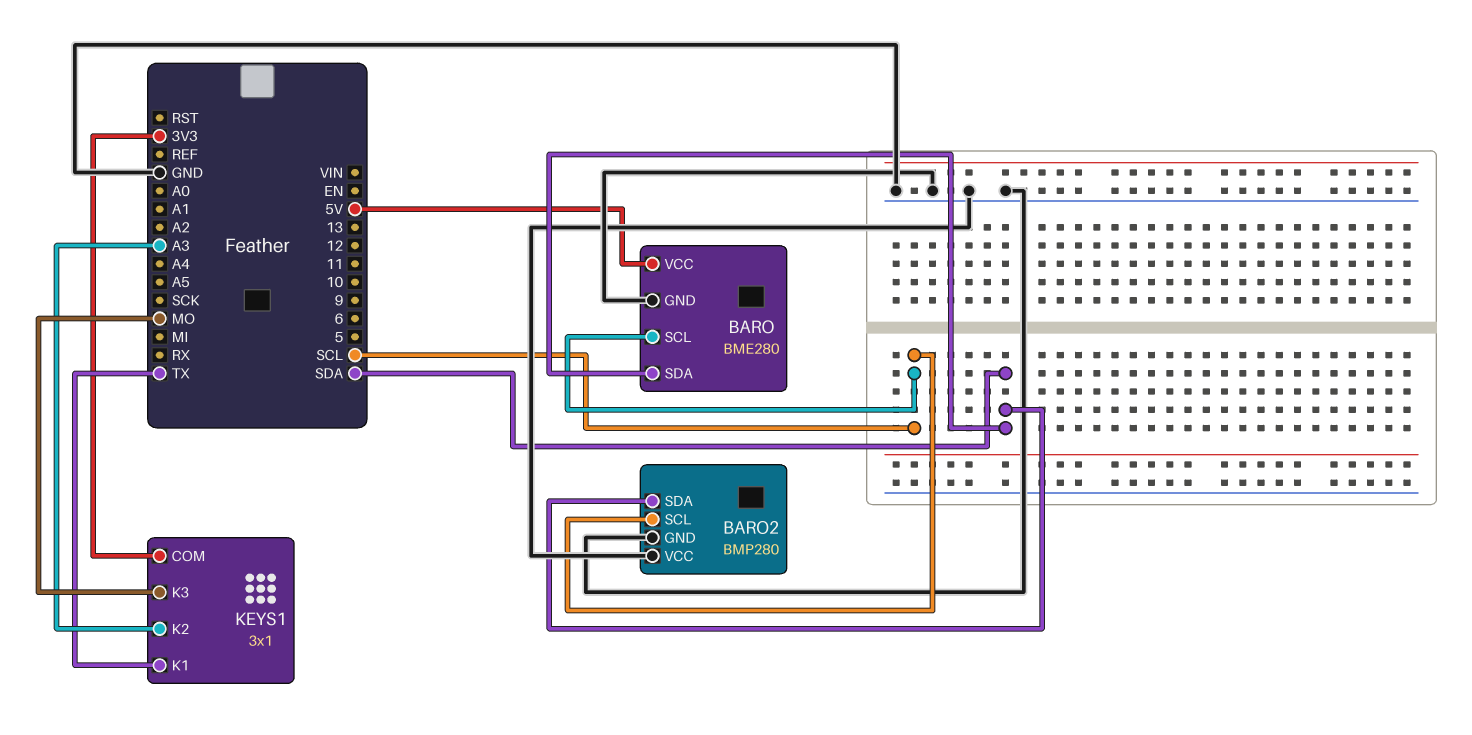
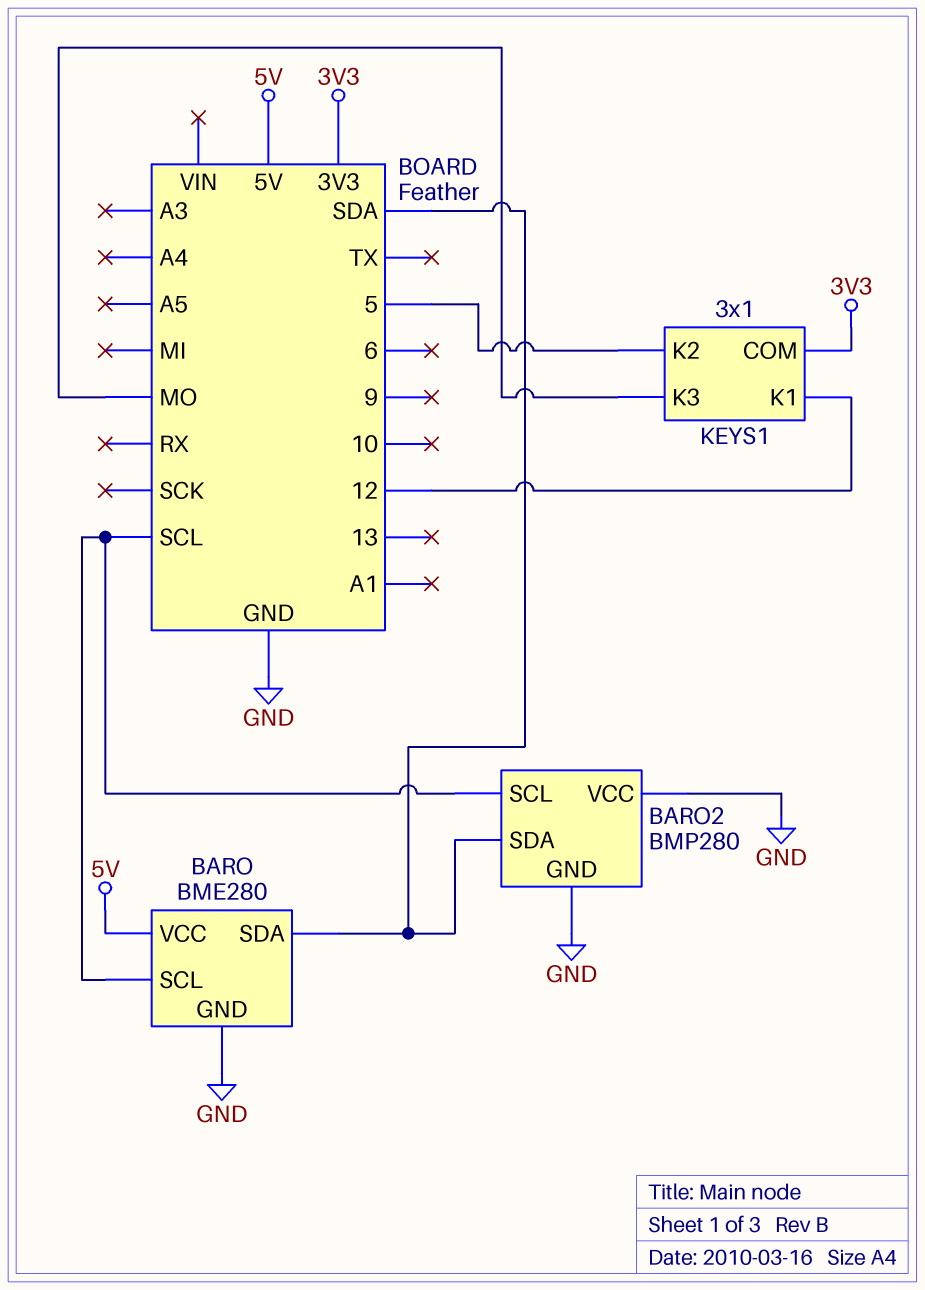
KEYS1 pin K1: TX -> 12
KEYS1 pin K2: A3 -> 5

